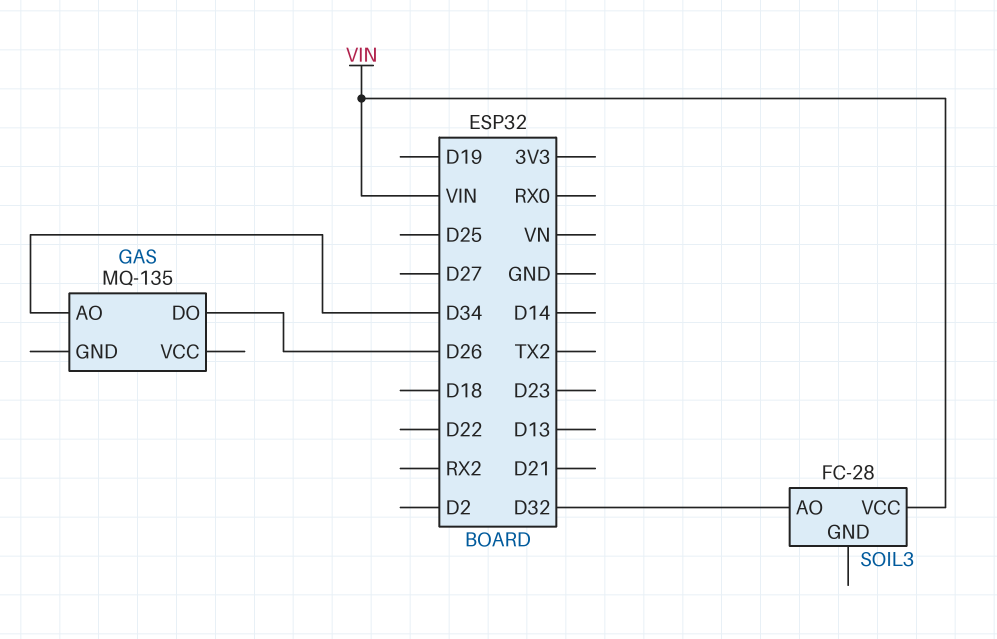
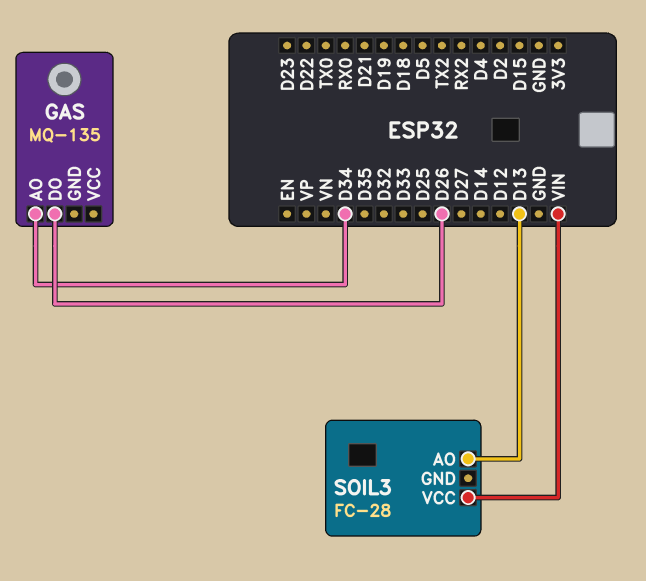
SOIL3 pin AO: D32 -> D13

